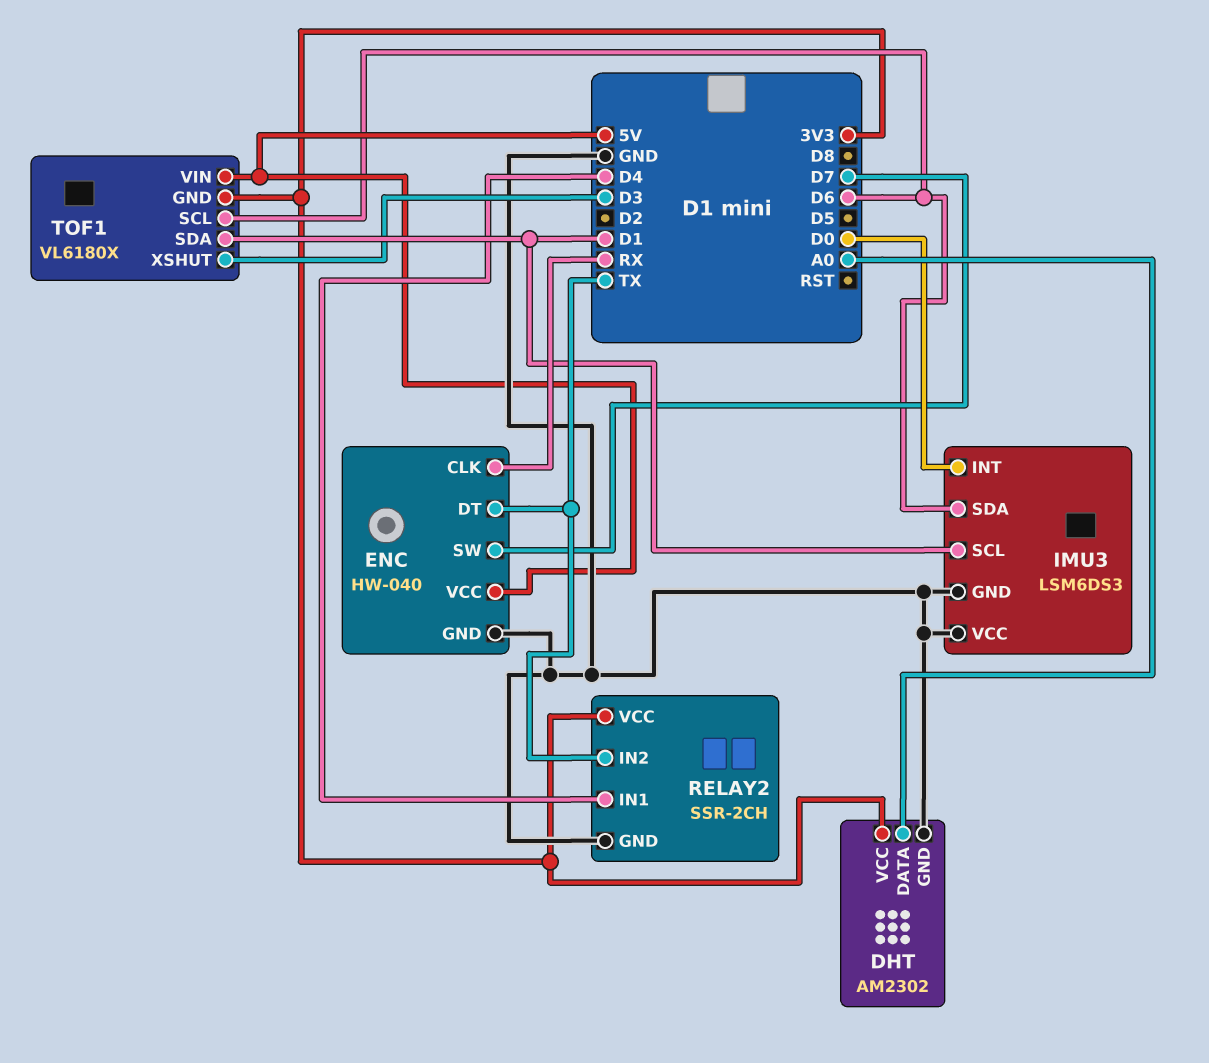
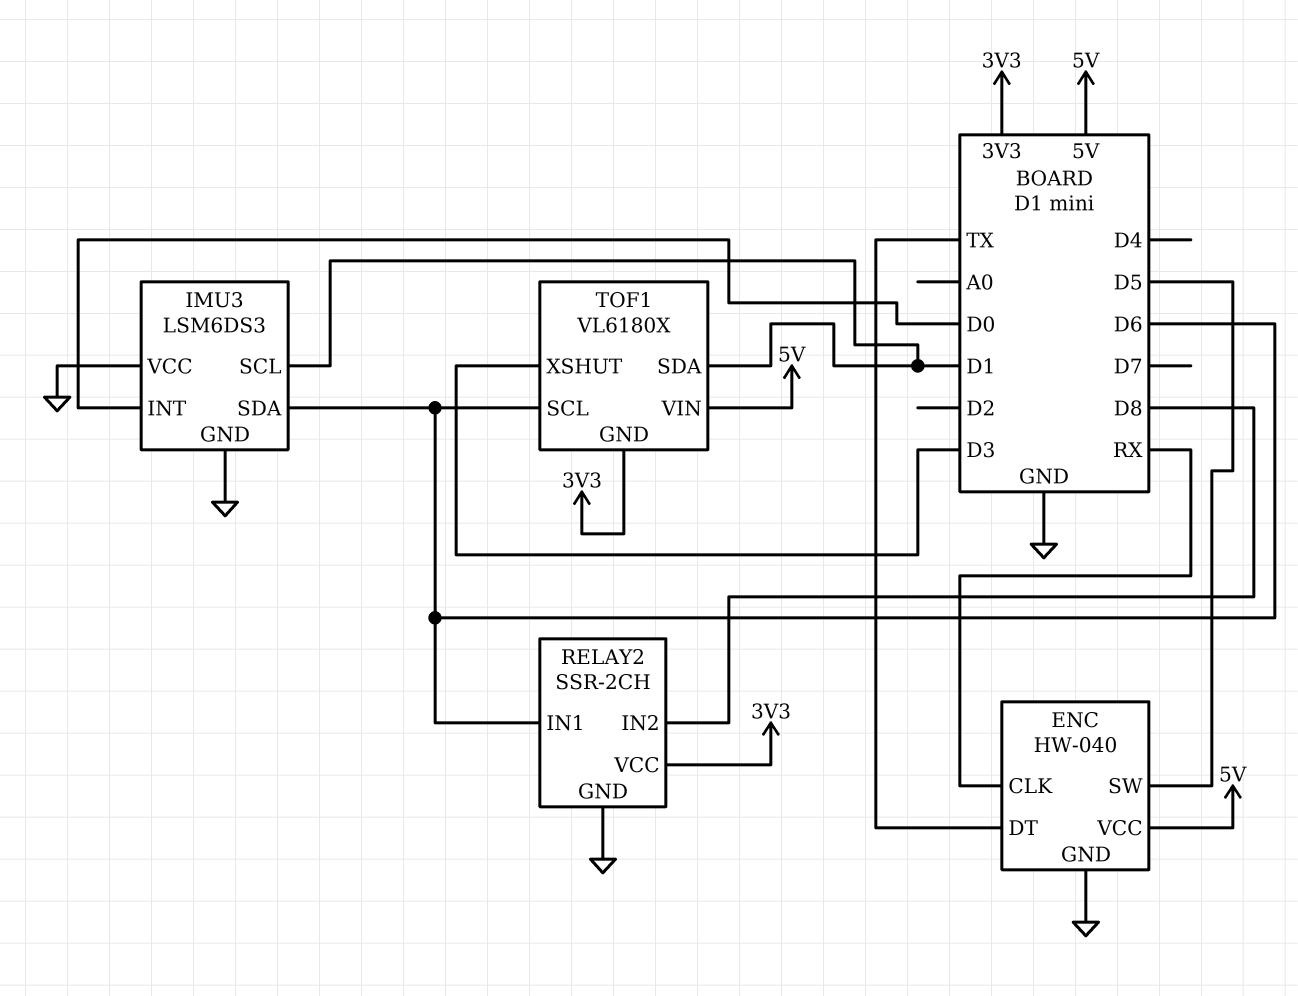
DHT: AM2302 -> none
DHT pin DATA: A0 -> none
DHT pin GND: GND -> none
DHT pin VCC: 3V3 -> none
ENC pin SW: D7 -> D5
RELAY2 pin IN1: D4 -> D6
RELAY2 pin IN2: TX -> D8

